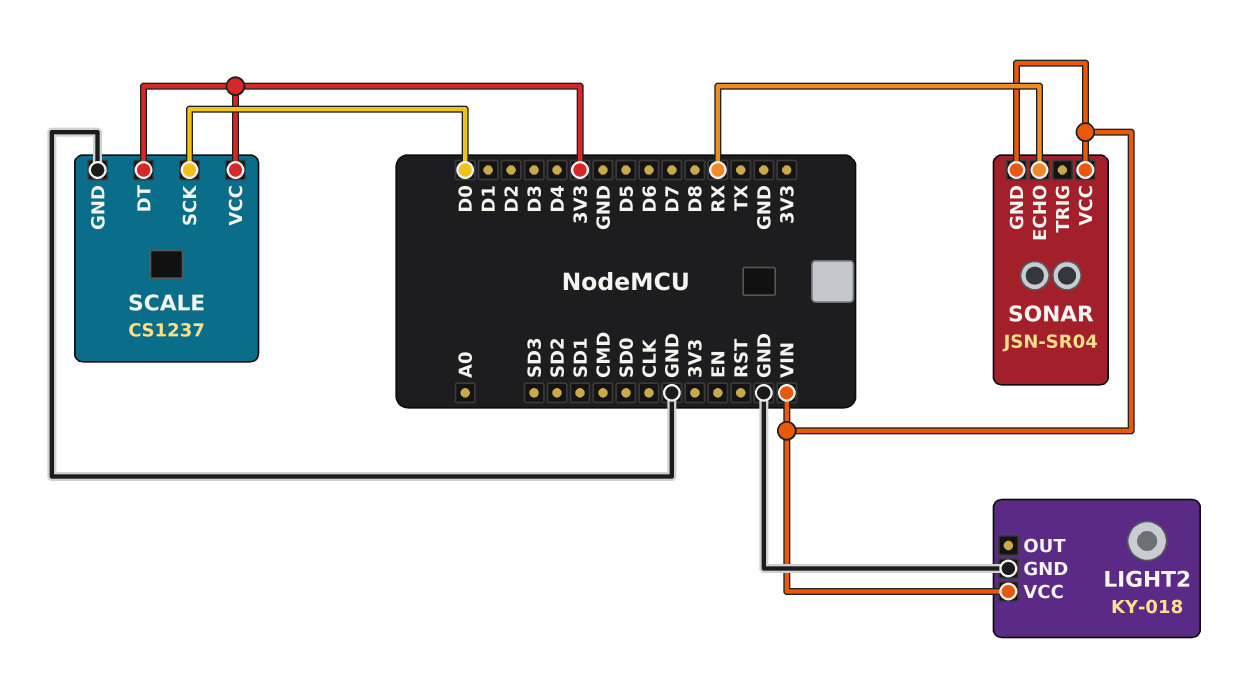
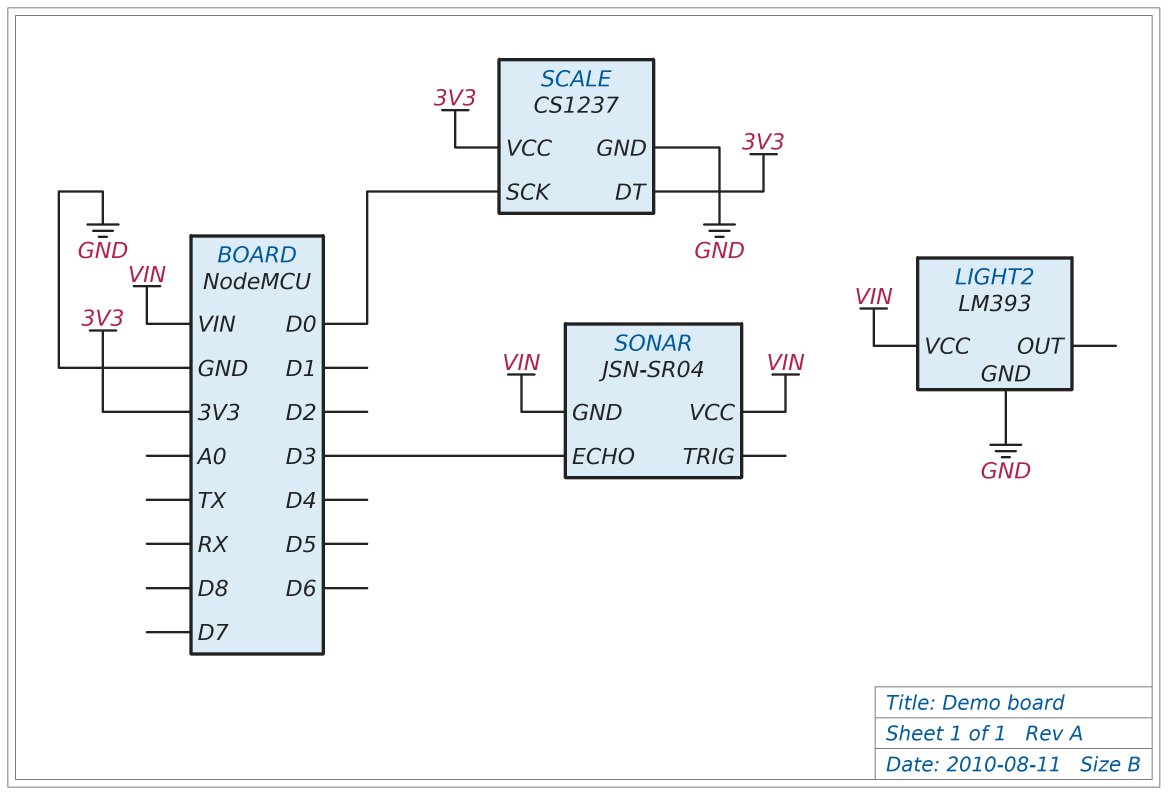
LIGHT2: KY-018 -> LM393
SONAR pin ECHO: RX -> D3

